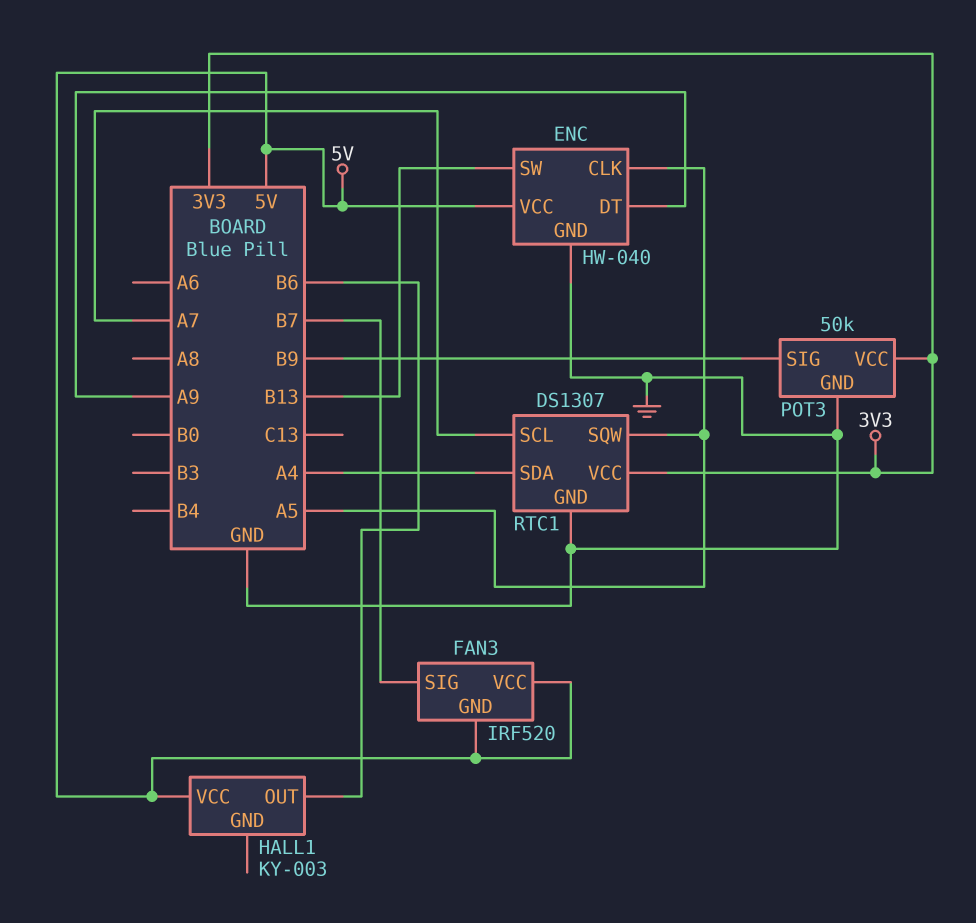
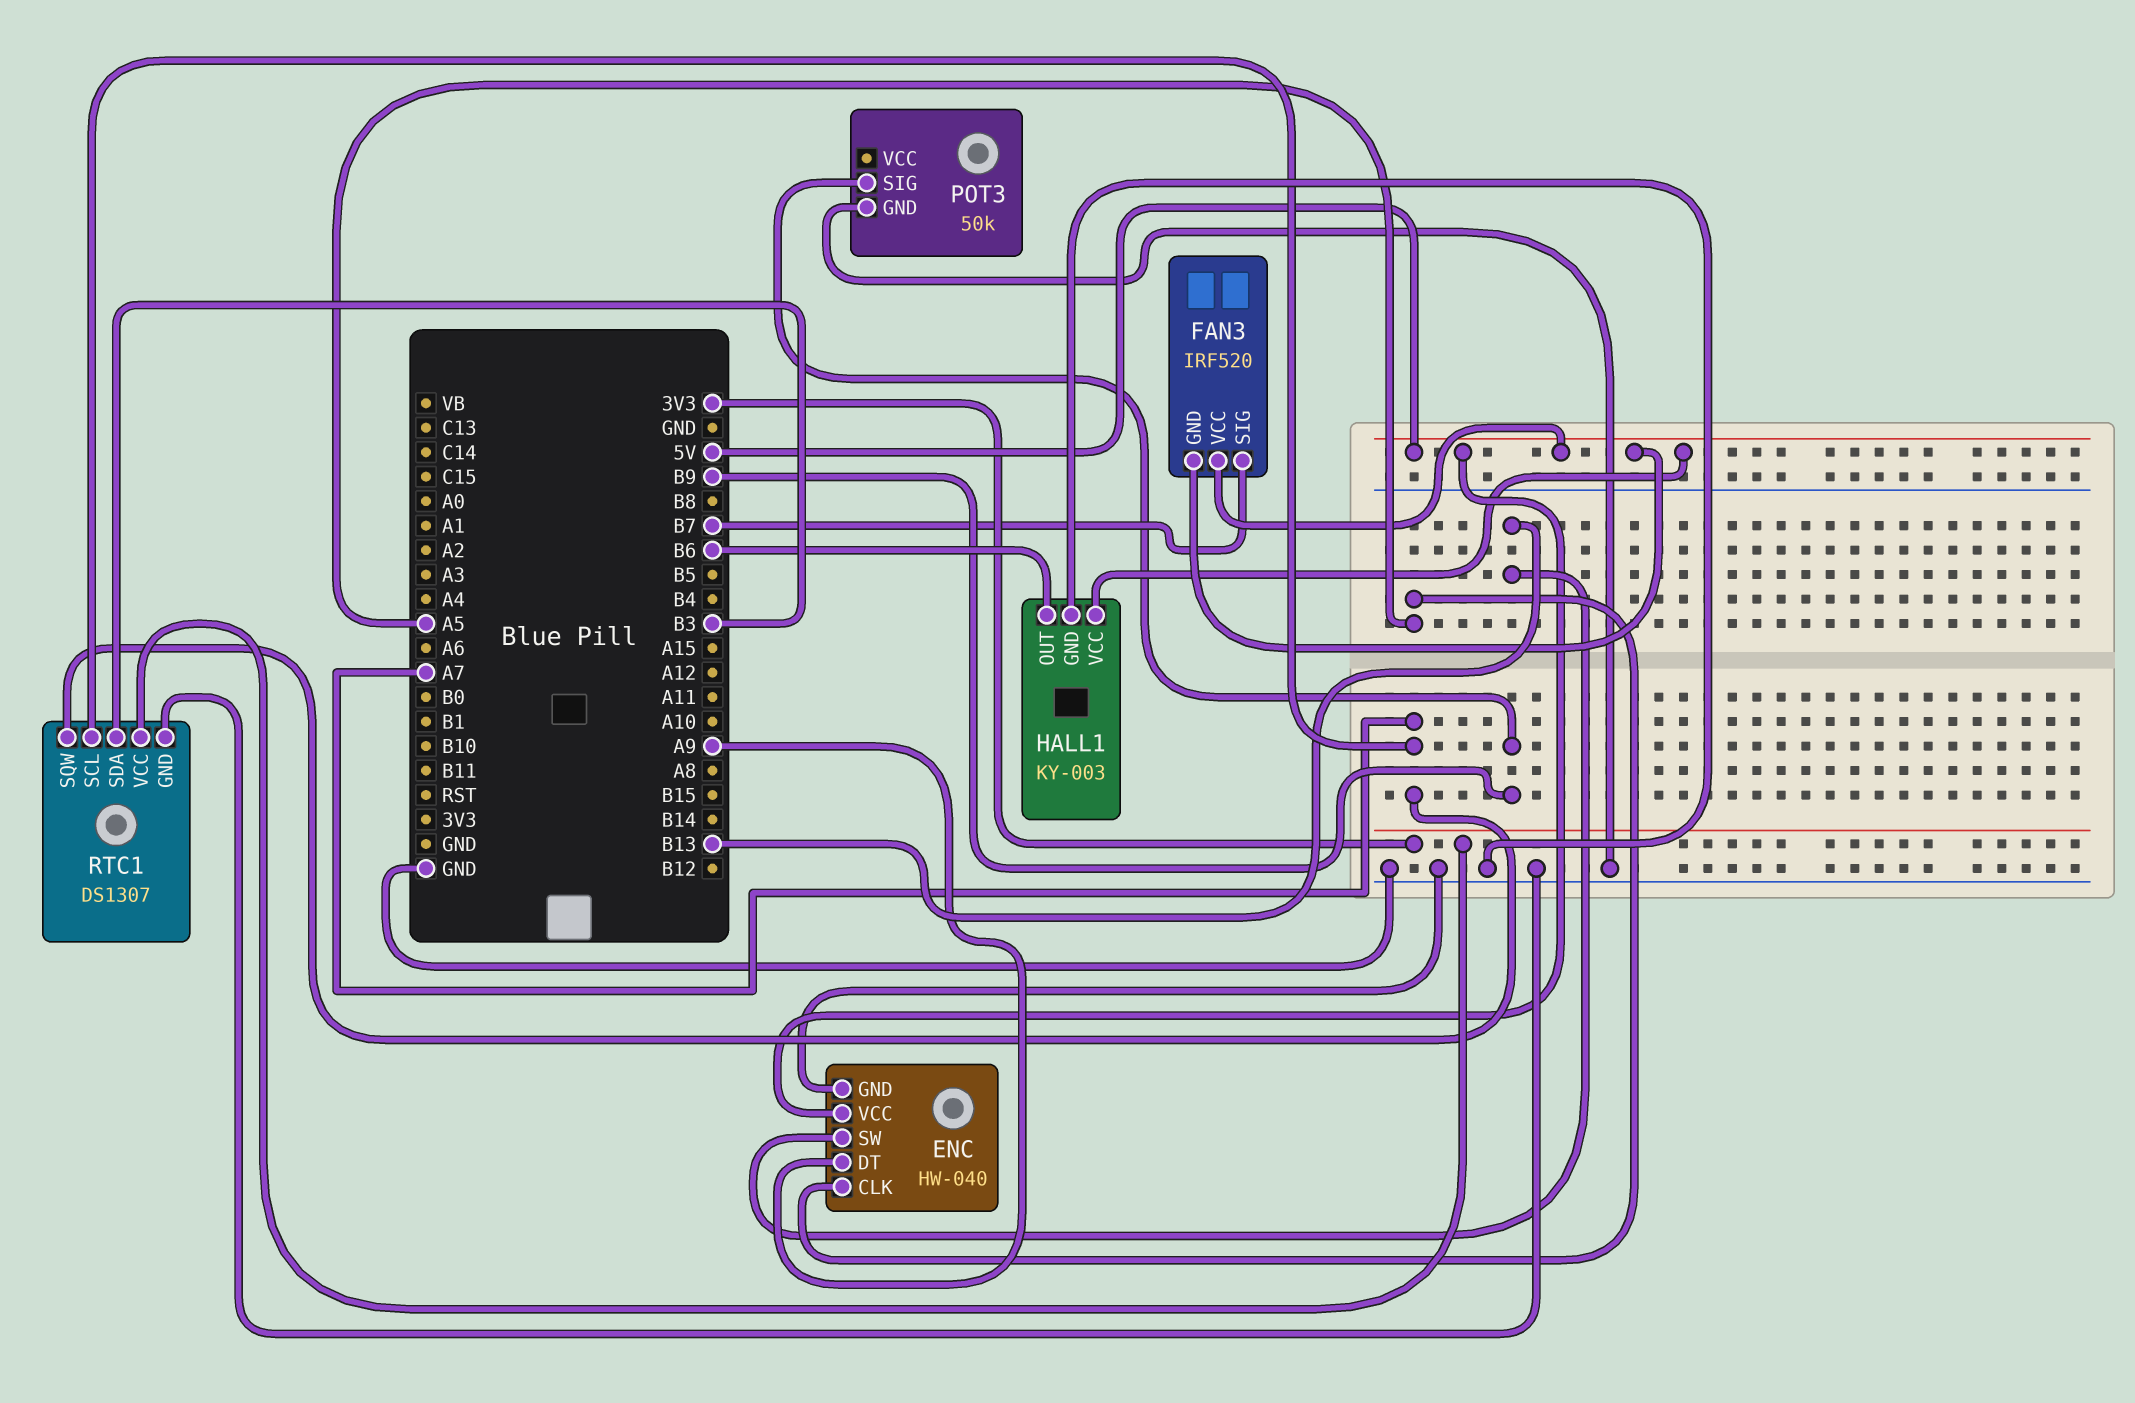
HALL1 pin GND: none -> GND
POT3 pin VCC: 3V3 -> none
RTC1 pin SDA: A4 -> B3
RTC1 pin SQW: A5 -> A7

